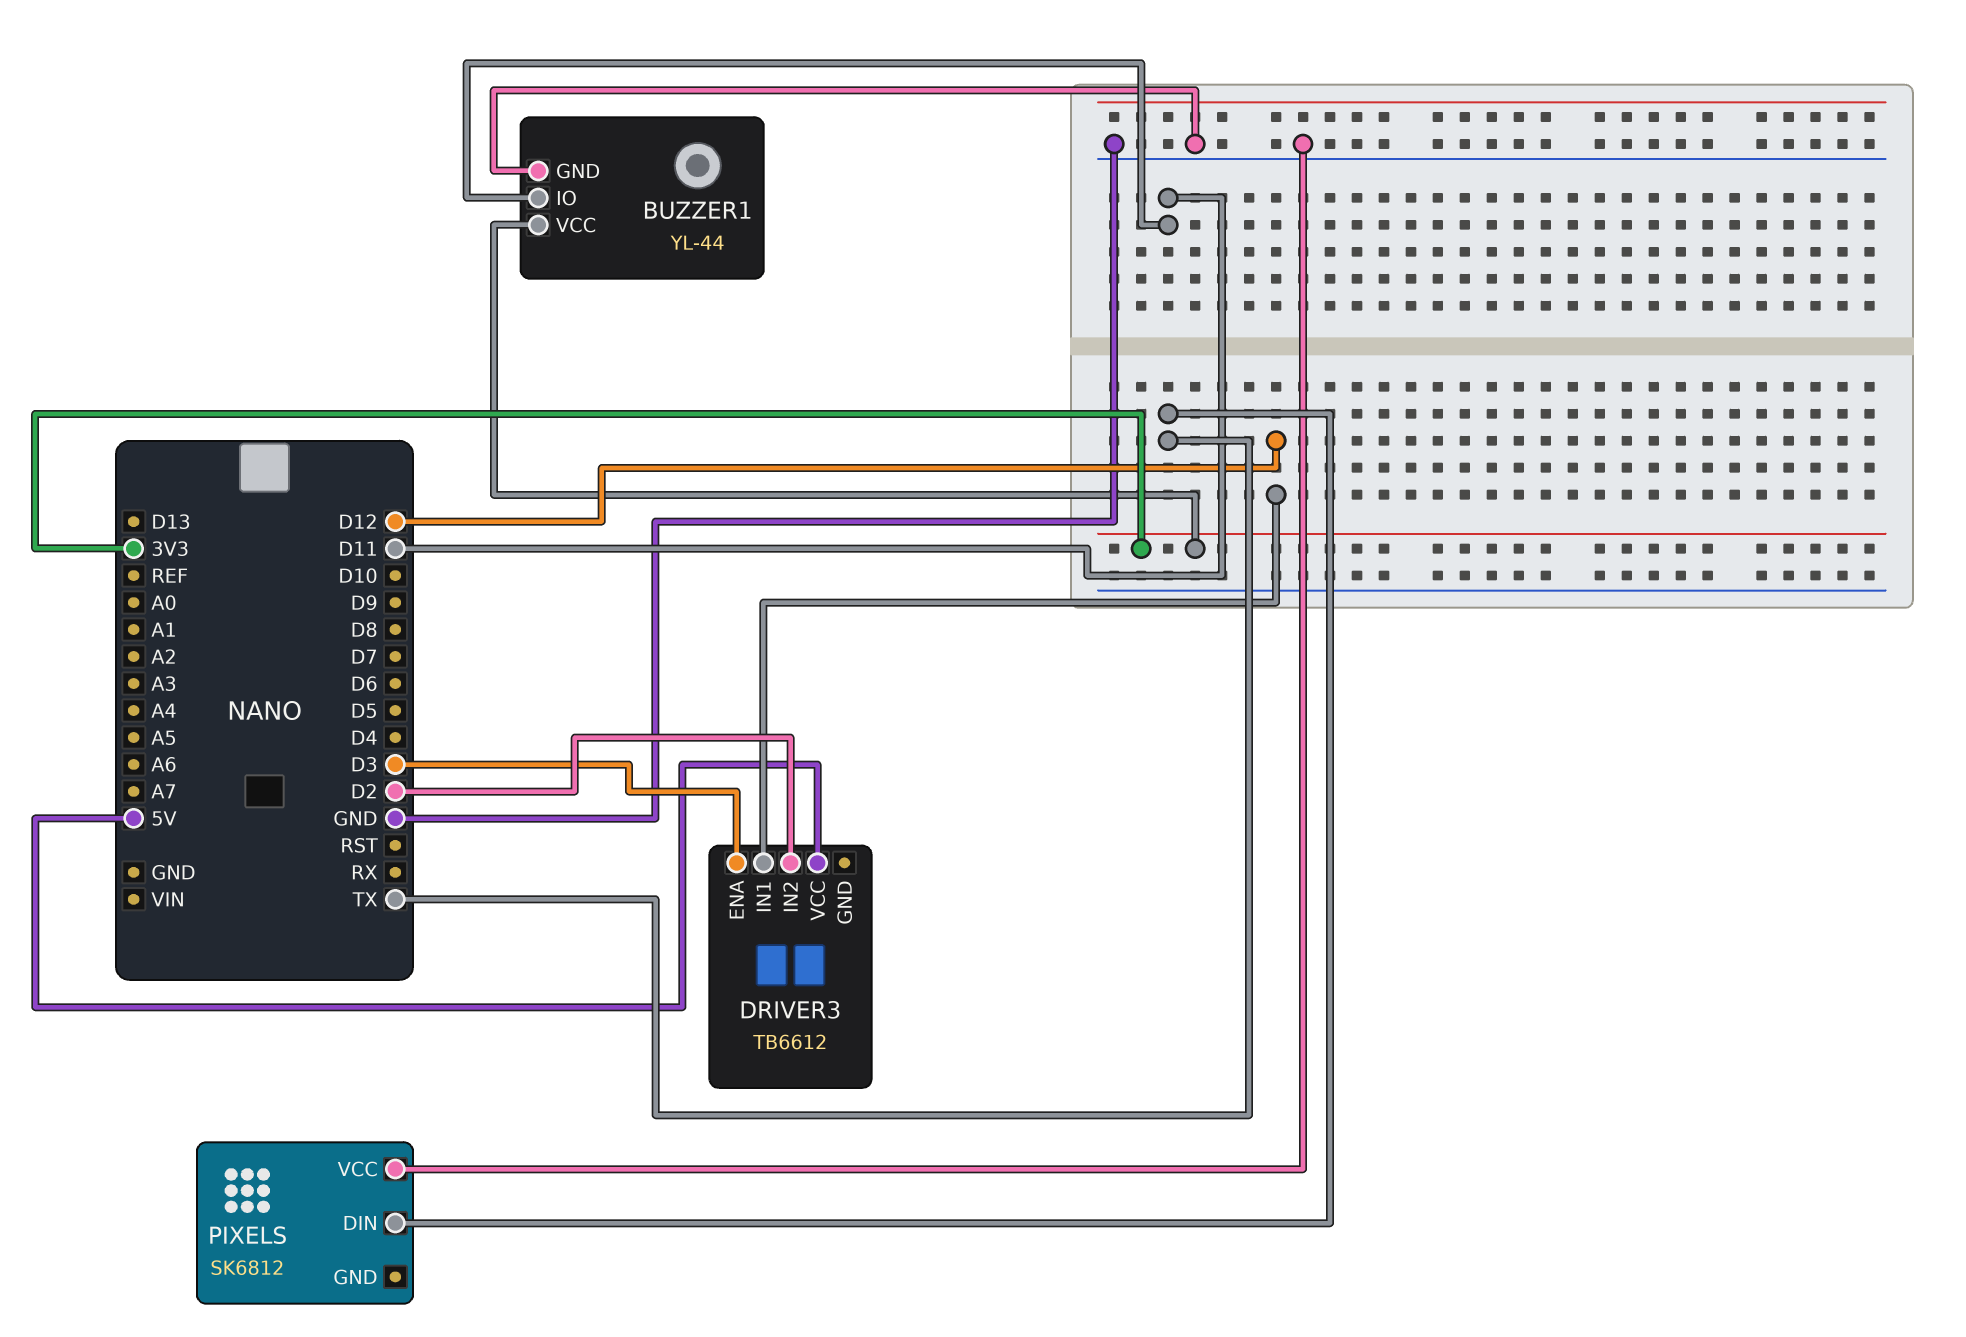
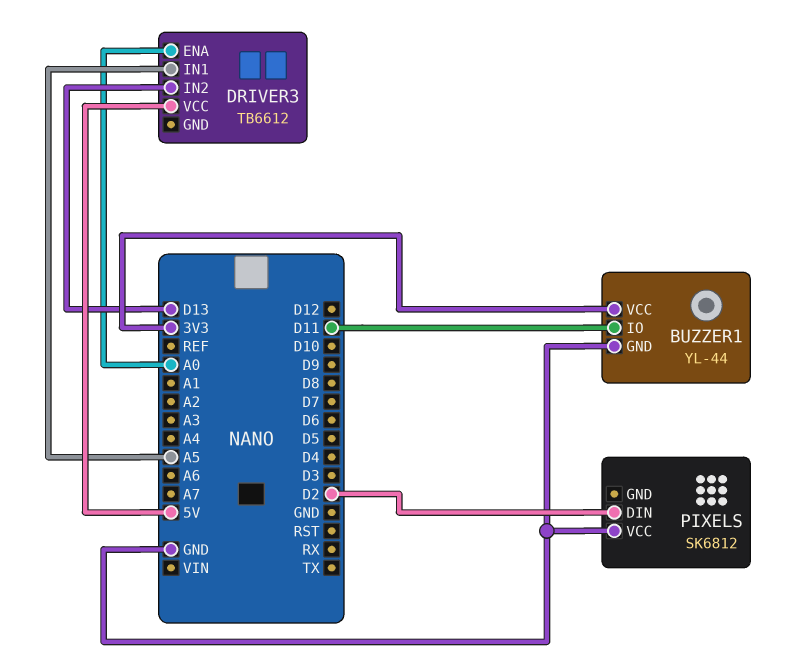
DRIVER3 pin ENA: D3 -> A0
DRIVER3 pin IN1: D12 -> A5
DRIVER3 pin IN2: D2 -> D13
PIXELS pin DIN: TX -> D2

